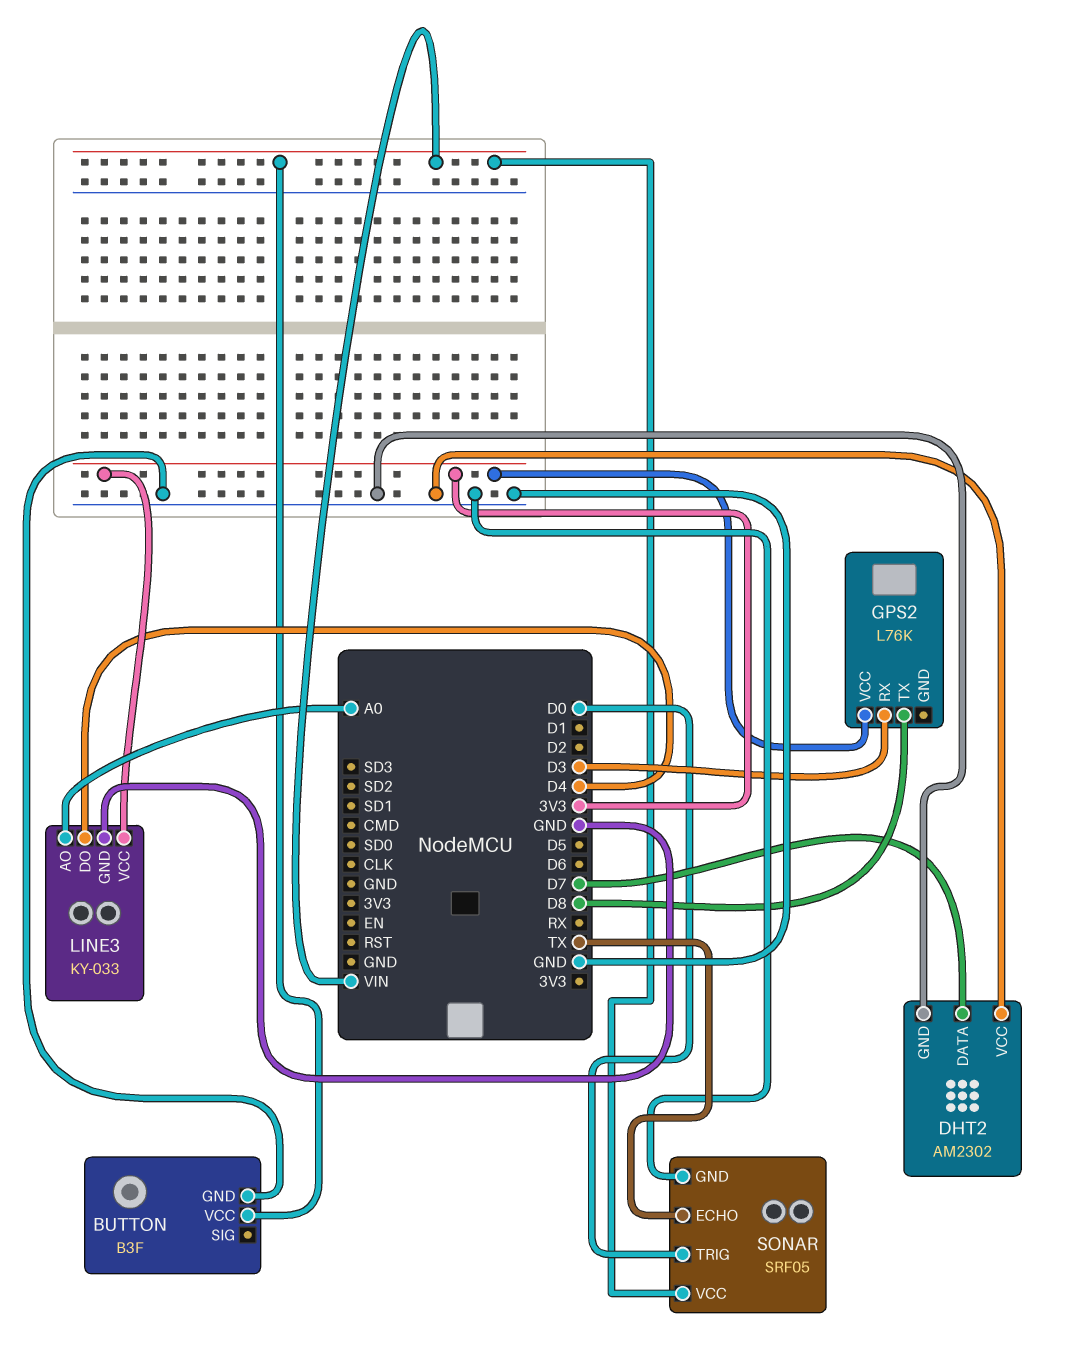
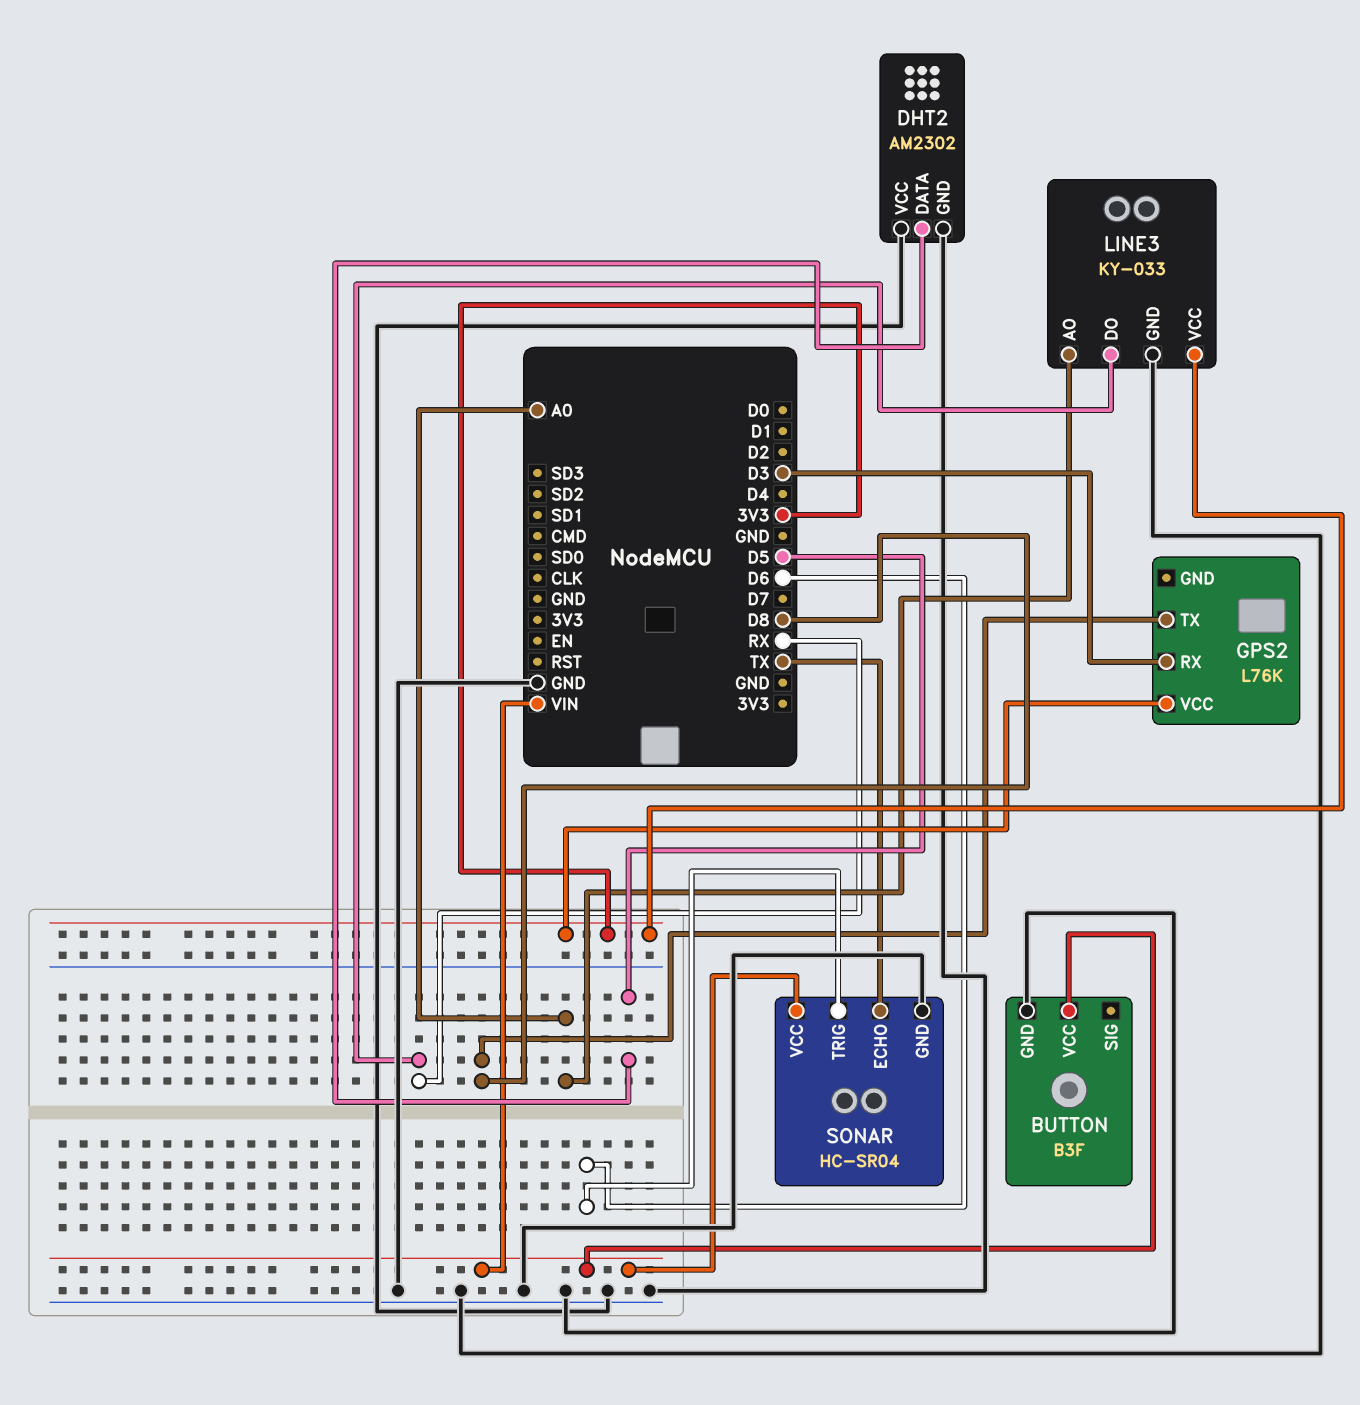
DHT2 pin DATA: D7 -> D5
LINE3 pin DO: D4 -> RX
SONAR: SRF05 -> HC-SR04
SONAR pin TRIG: D0 -> D6

